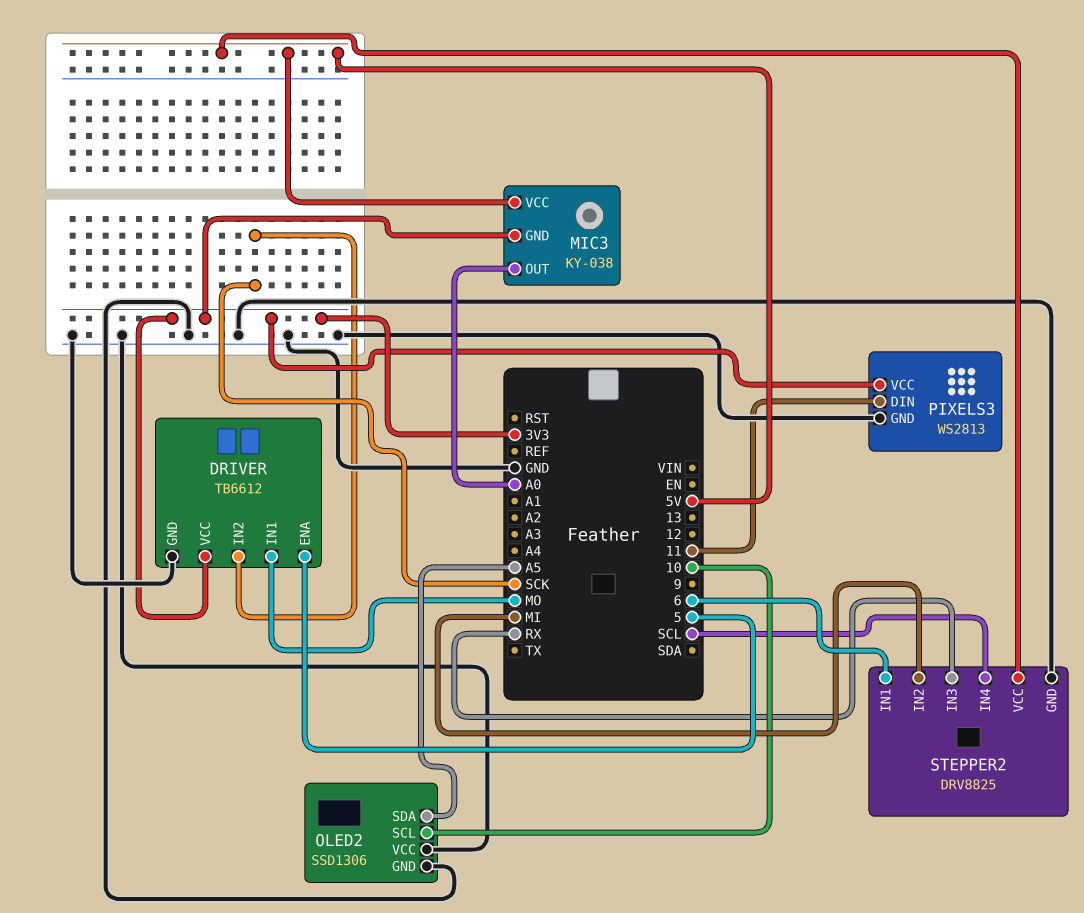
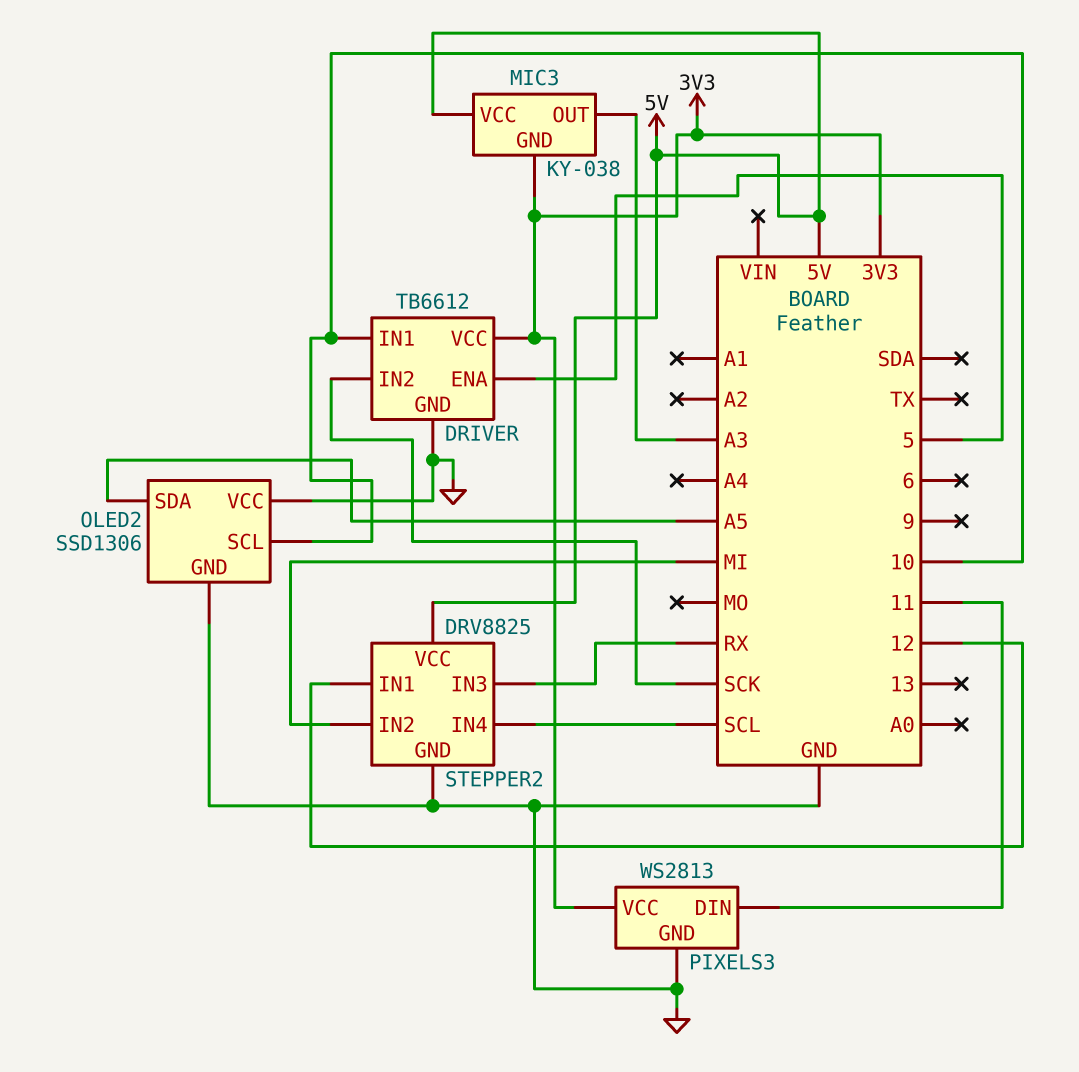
DRIVER pin IN1: MO -> 10
MIC3 pin OUT: A0 -> A3
STEPPER2 pin IN1: 6 -> 12

